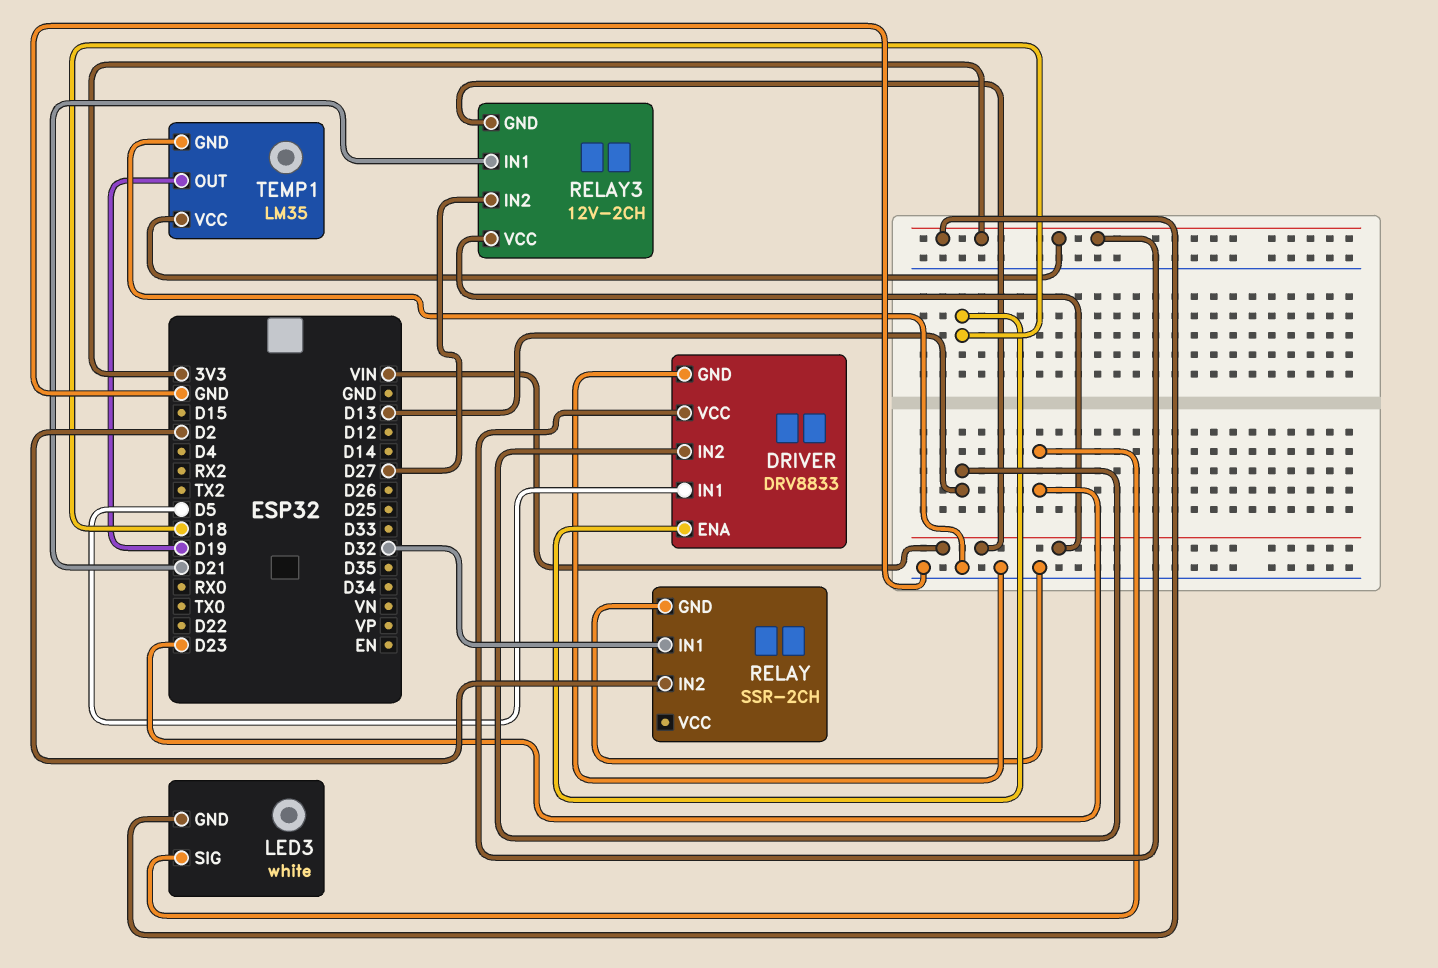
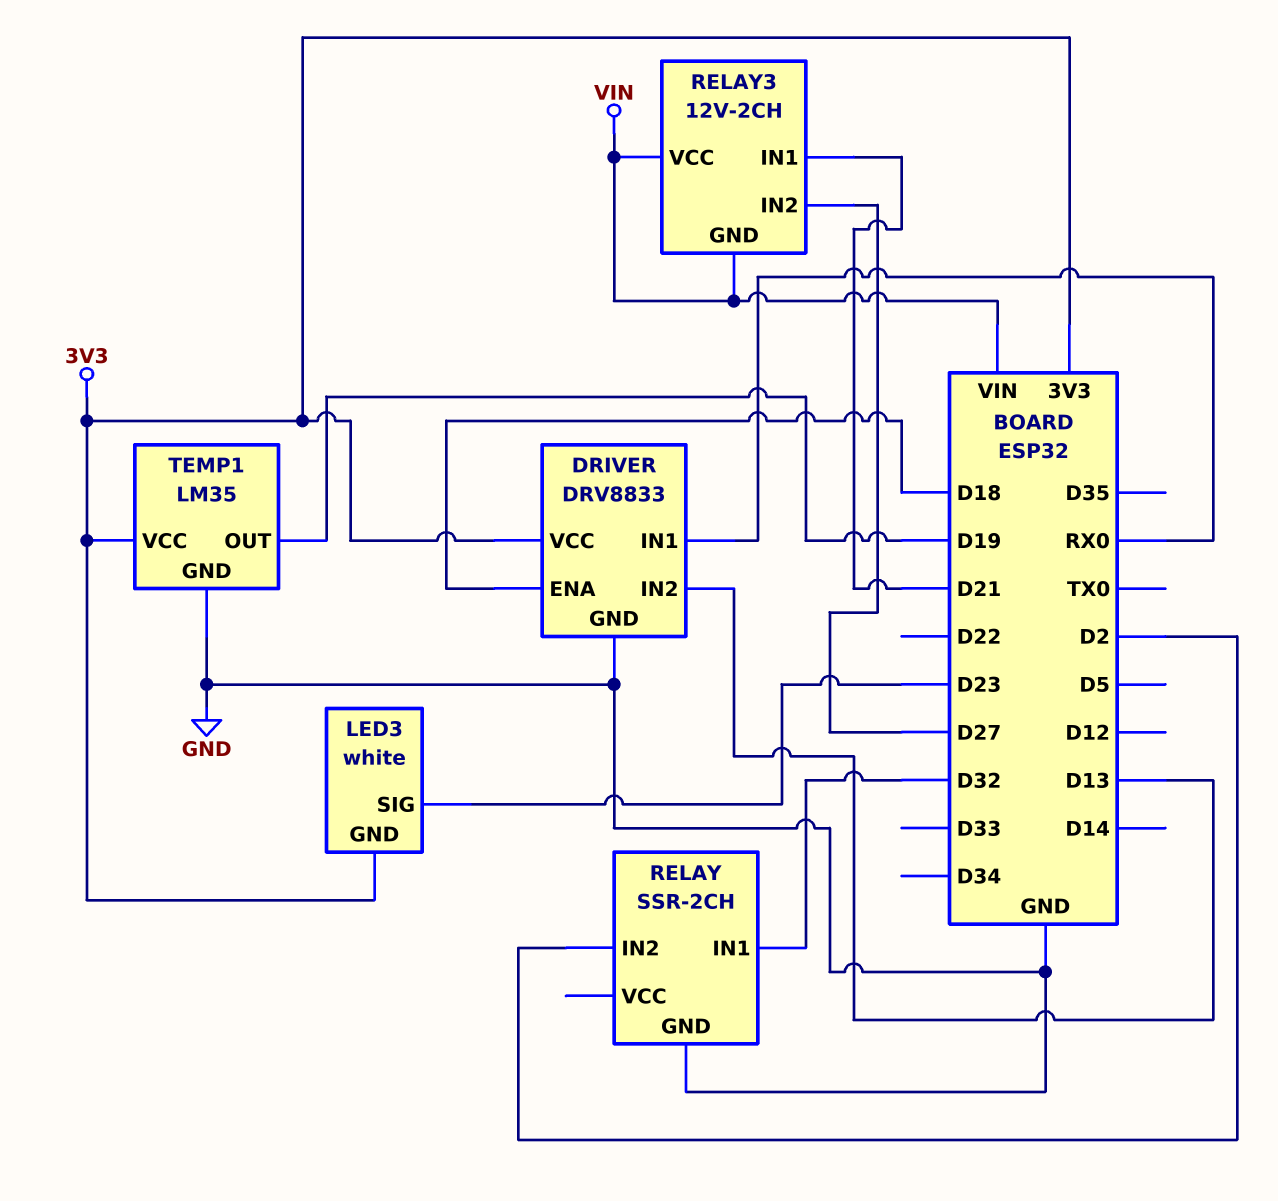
DRIVER pin IN1: D5 -> RX0

